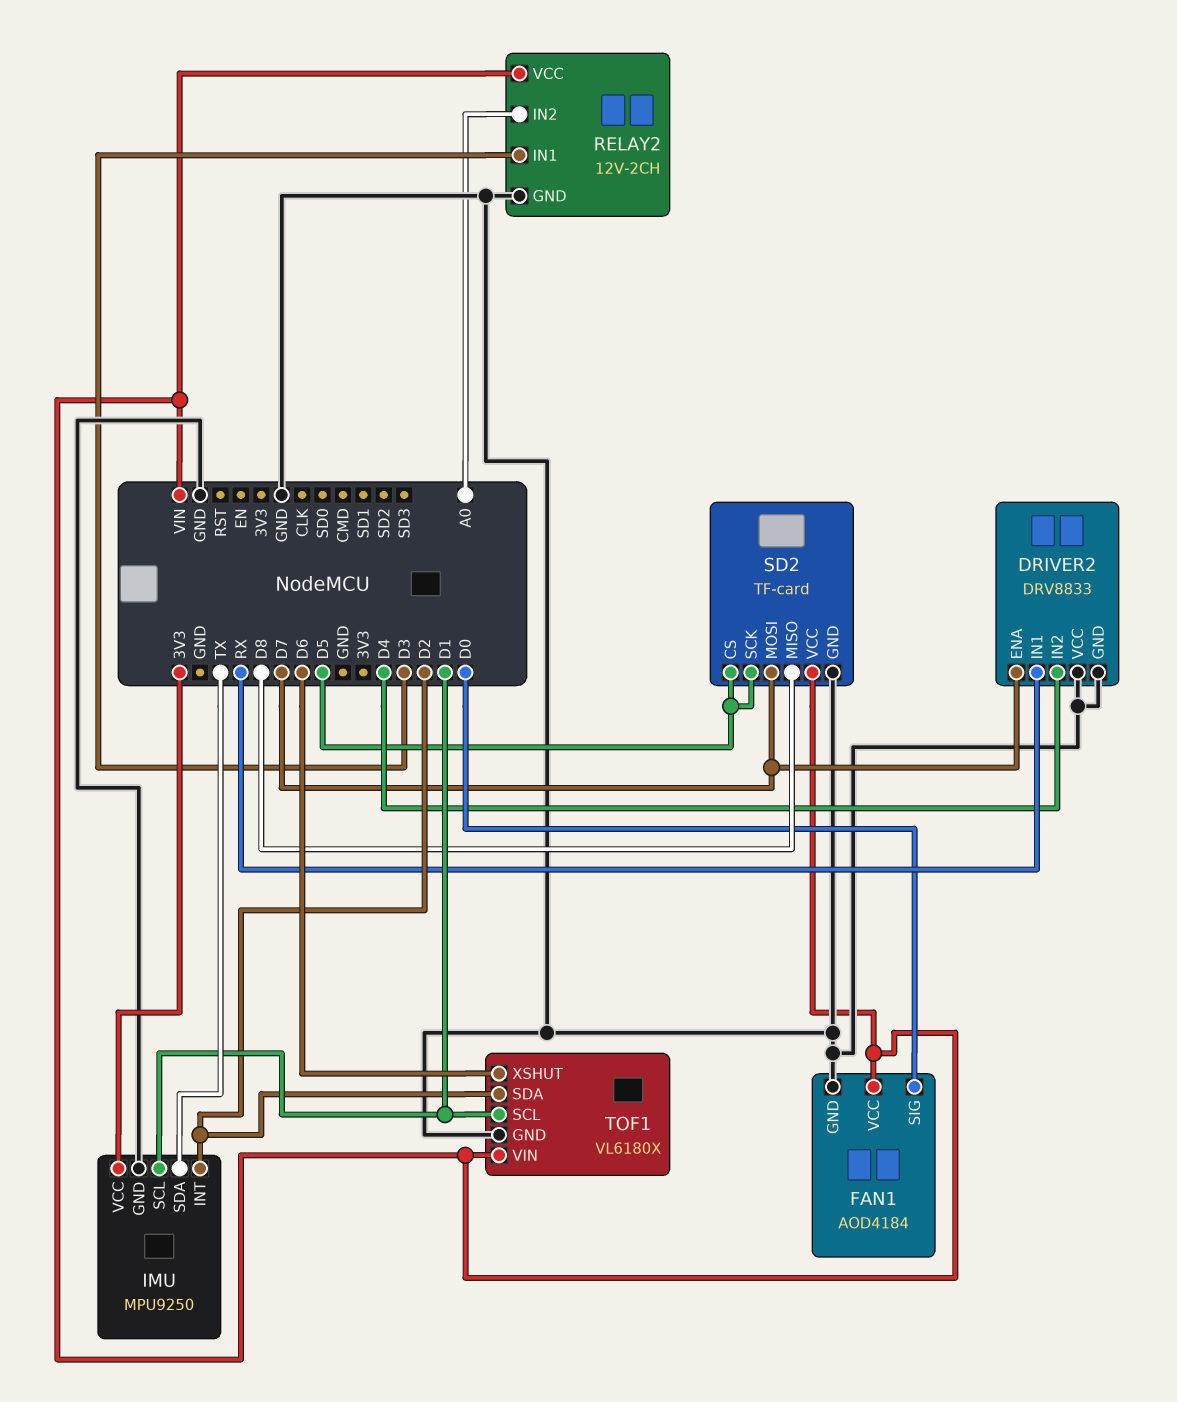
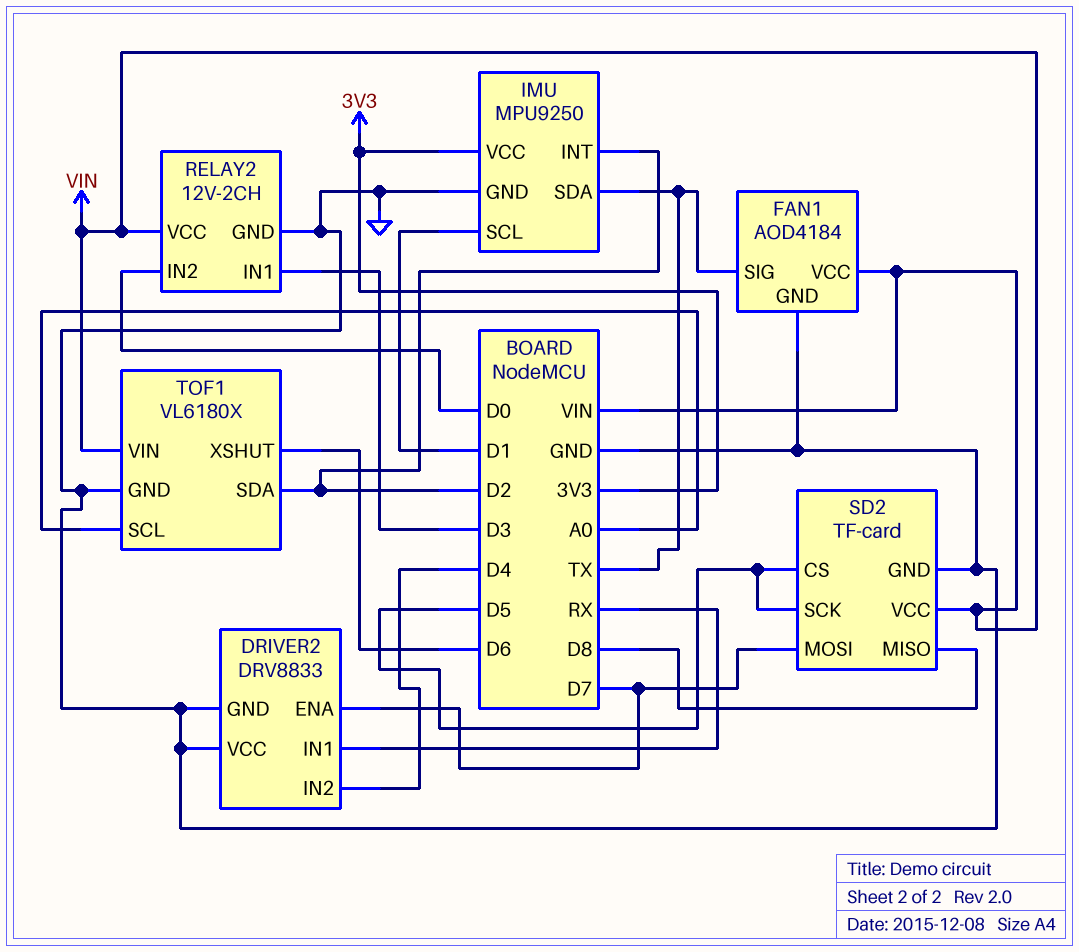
FAN1 pin SIG: D0 -> TX
RELAY2 pin IN2: A0 -> D0
TOF1 pin SCL: D1 -> A0

